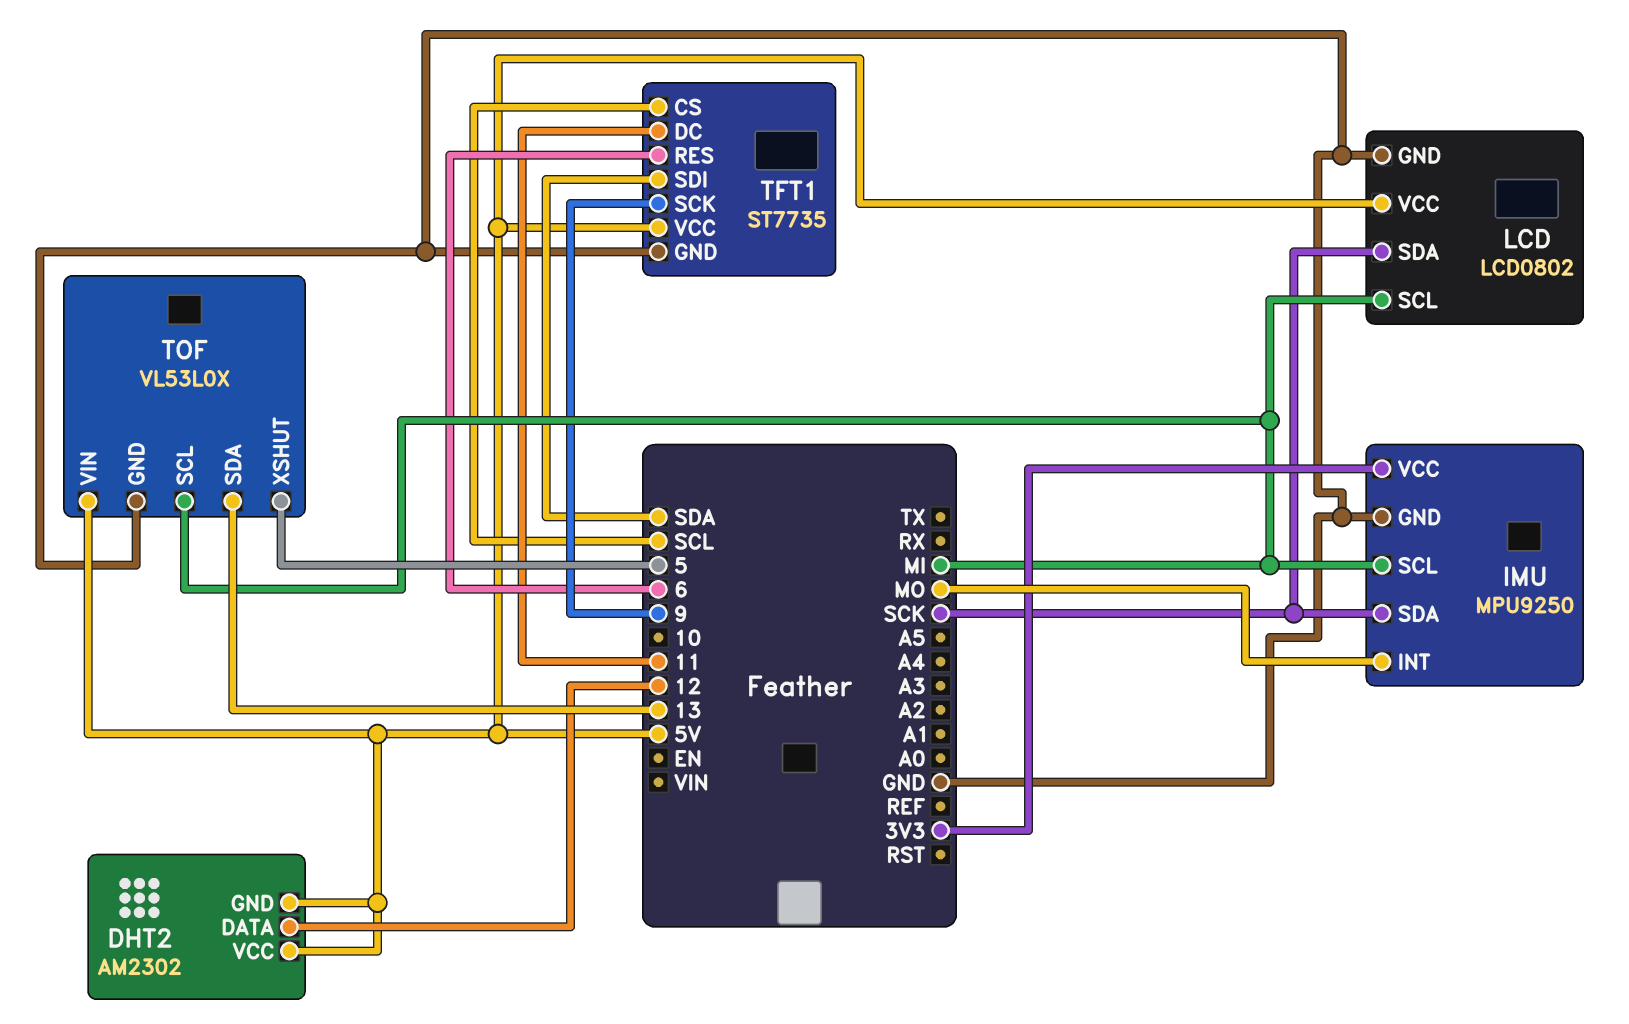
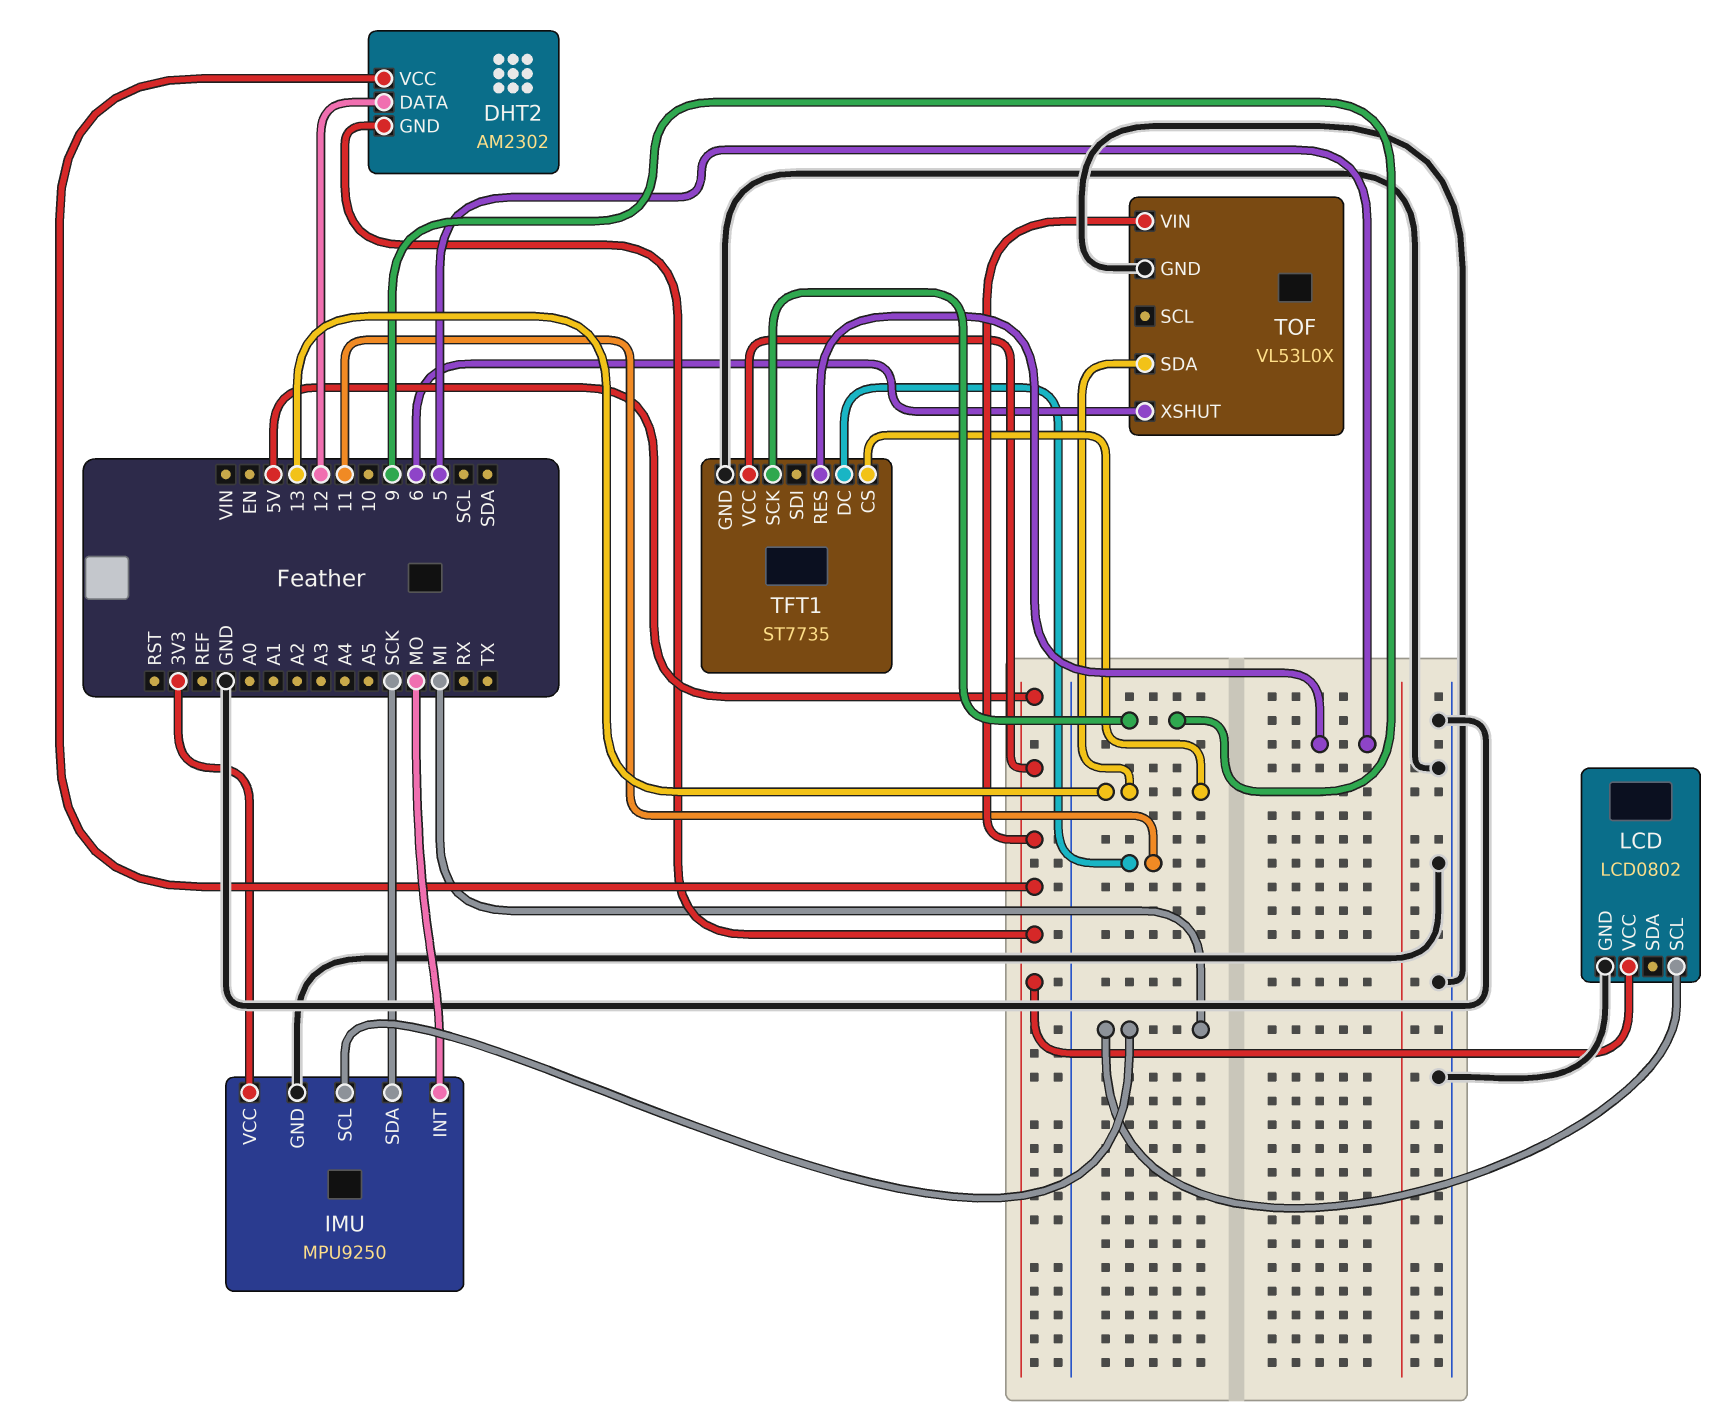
LCD pin SDA: SCK -> none
TFT1 pin CS: SCL -> 13
TFT1 pin RES: 6 -> 5
TFT1 pin SDI: SDA -> none
TOF pin SCL: MI -> none
TOF pin XSHUT: 5 -> 6

